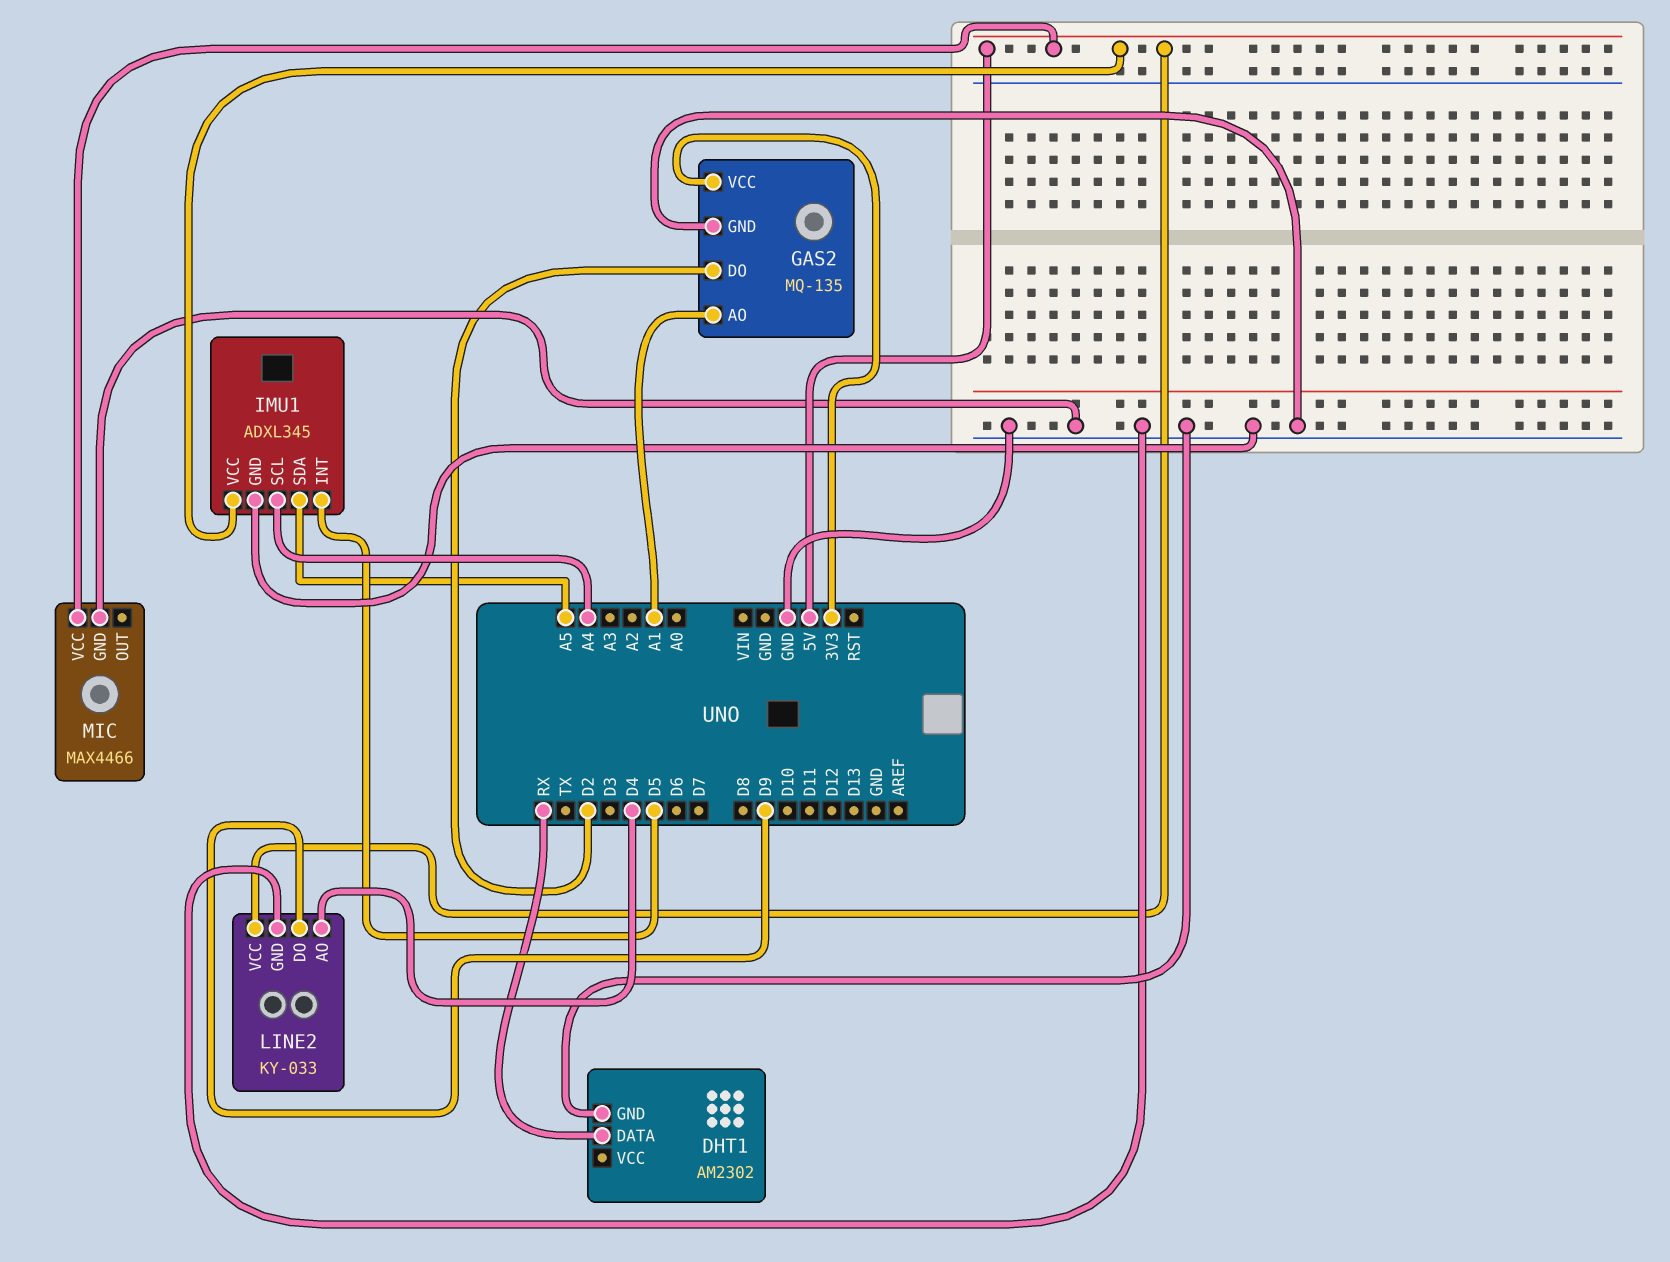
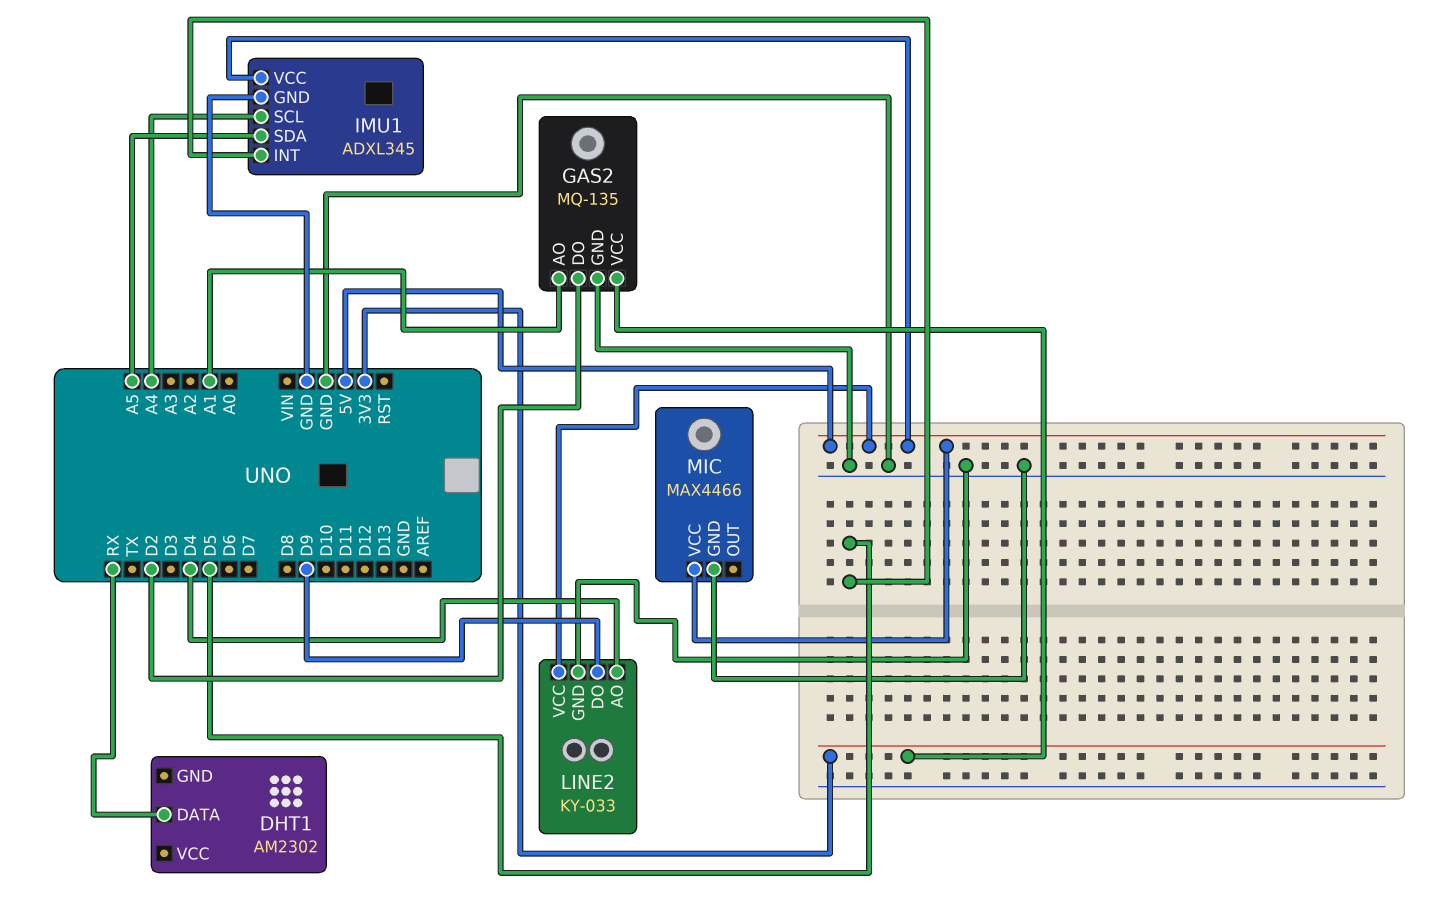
DHT1 pin GND: GND -> none

